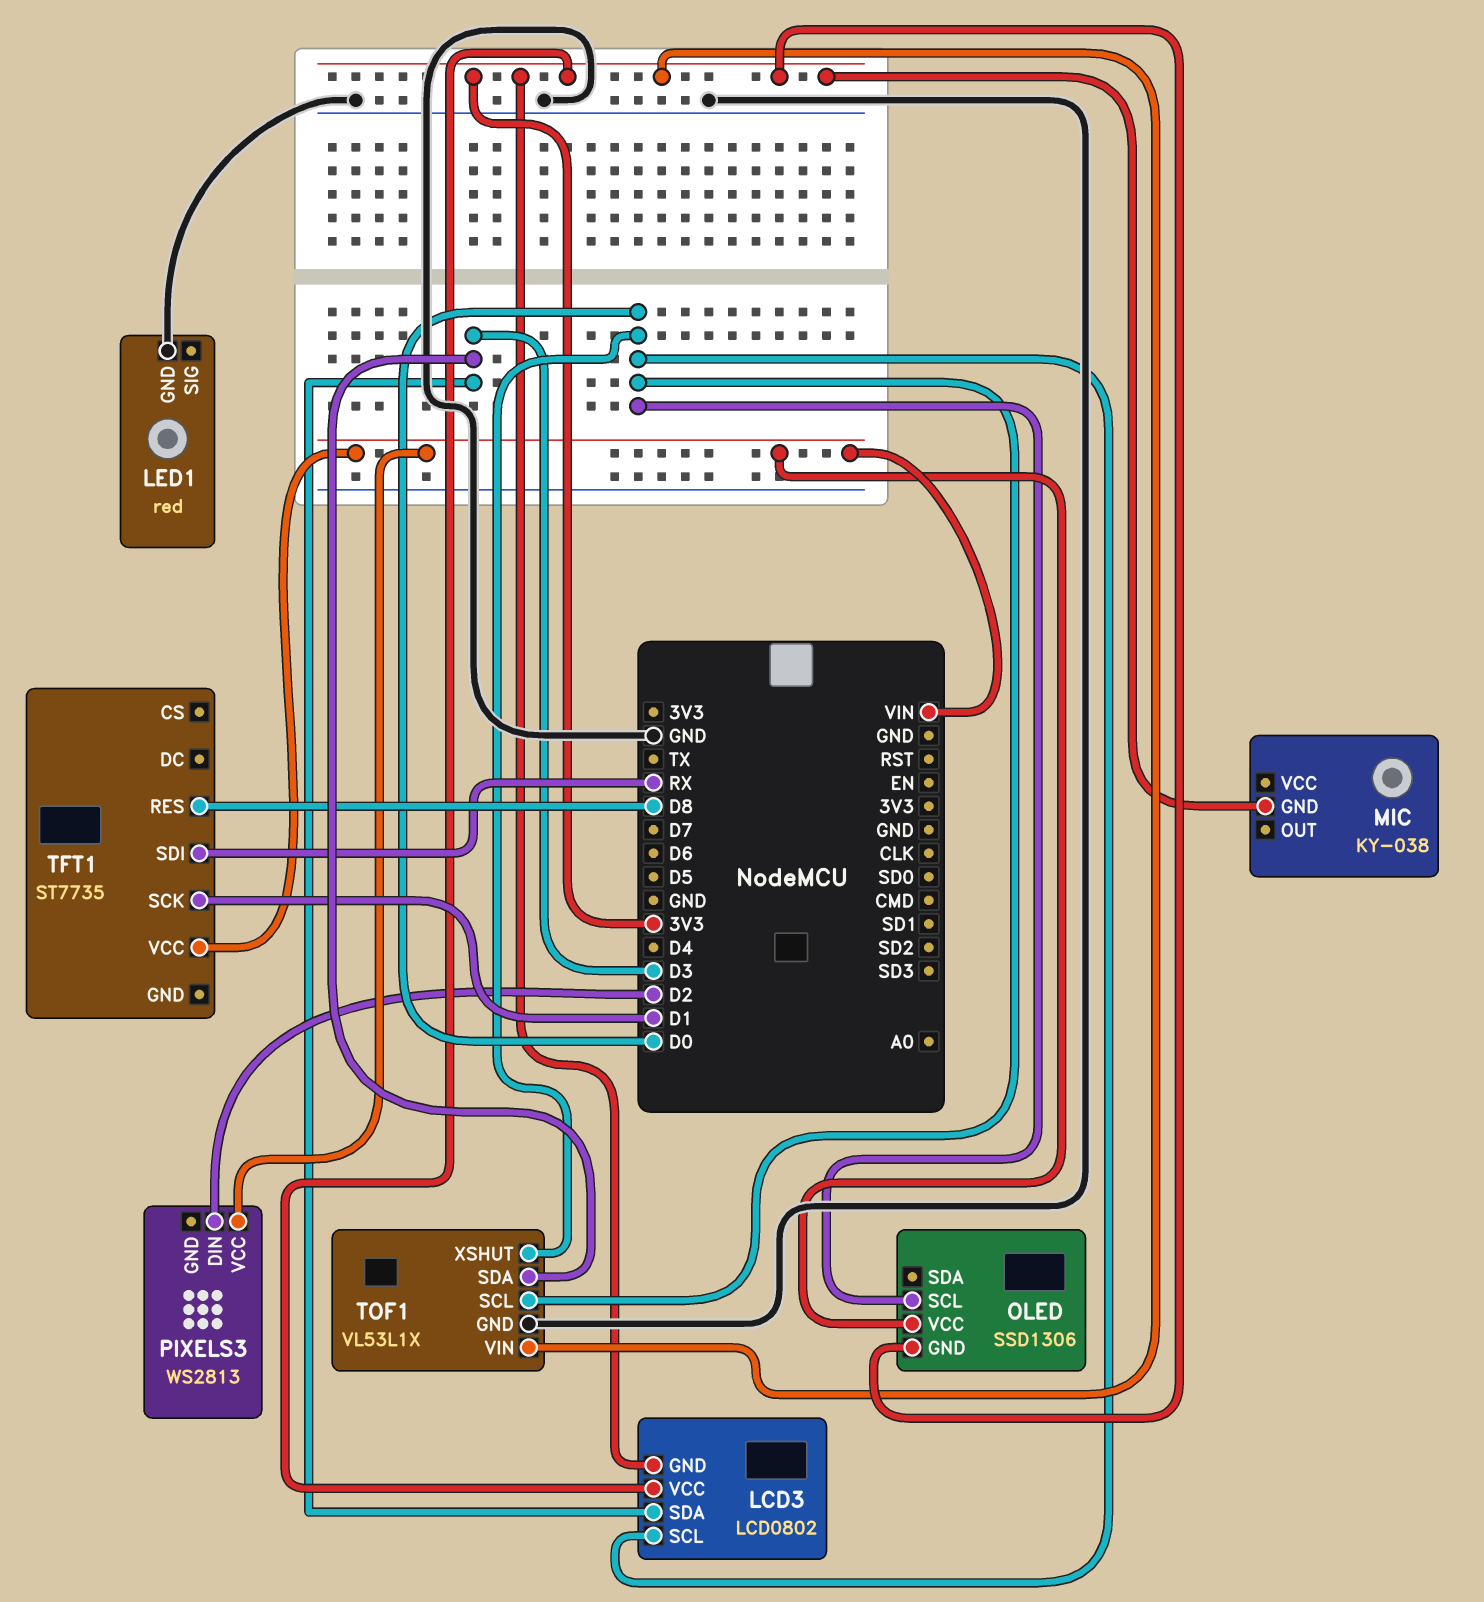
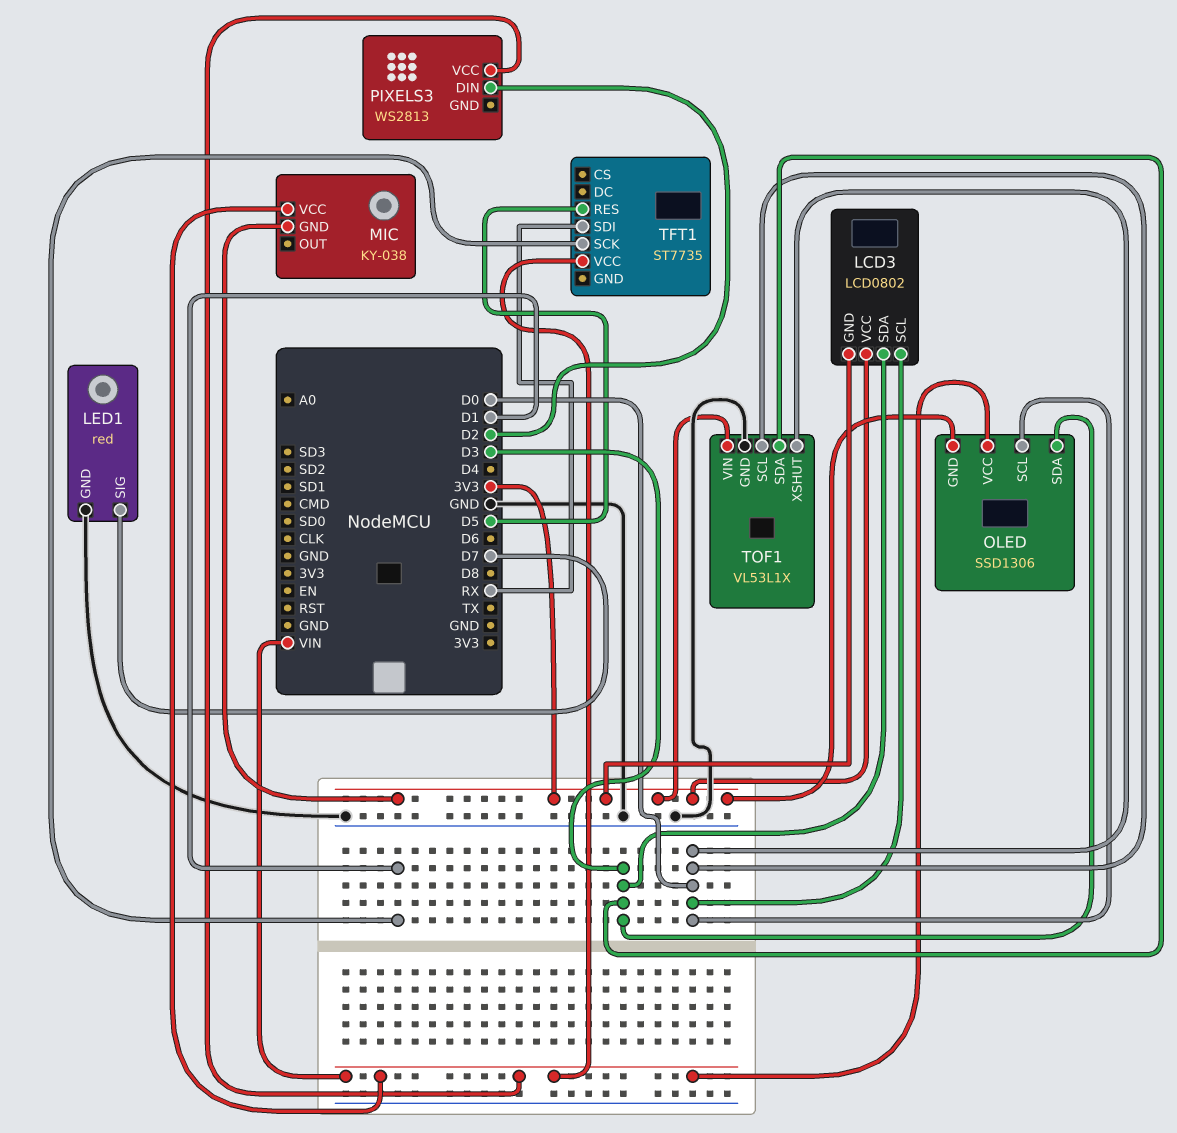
LED1 pin SIG: none -> D7
MIC pin VCC: none -> VIN
OLED pin SDA: none -> D3
TFT1 pin RES: D8 -> D5

